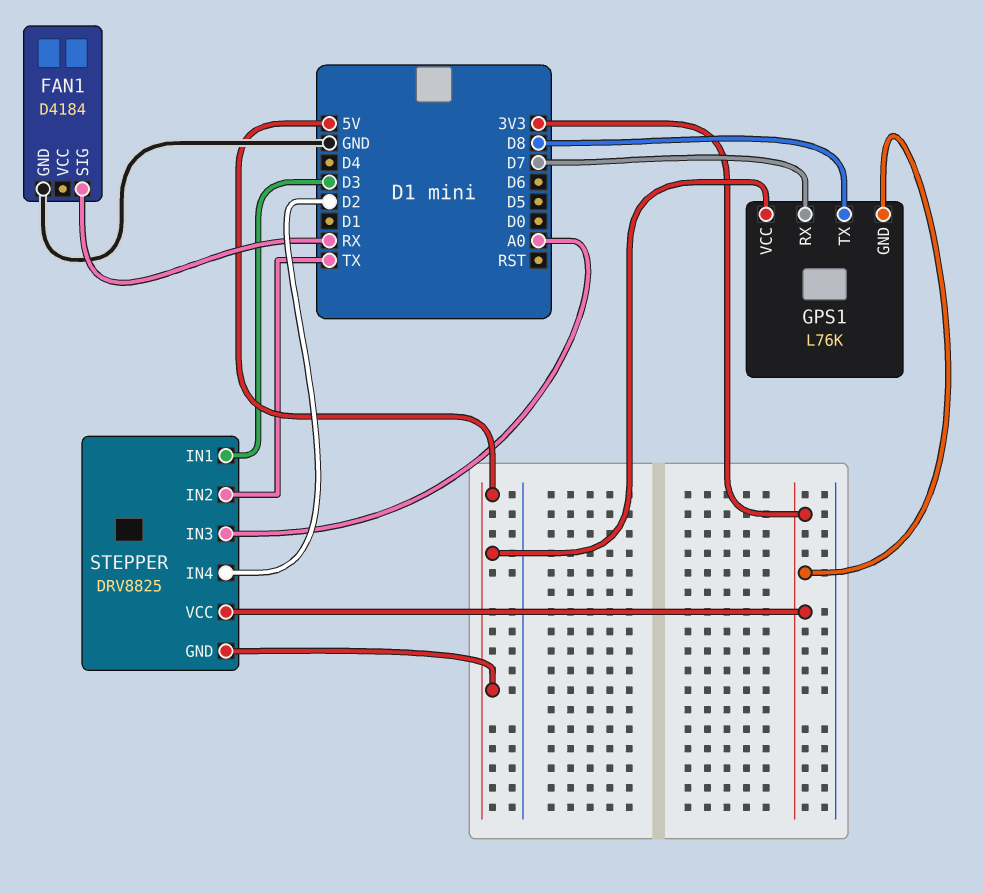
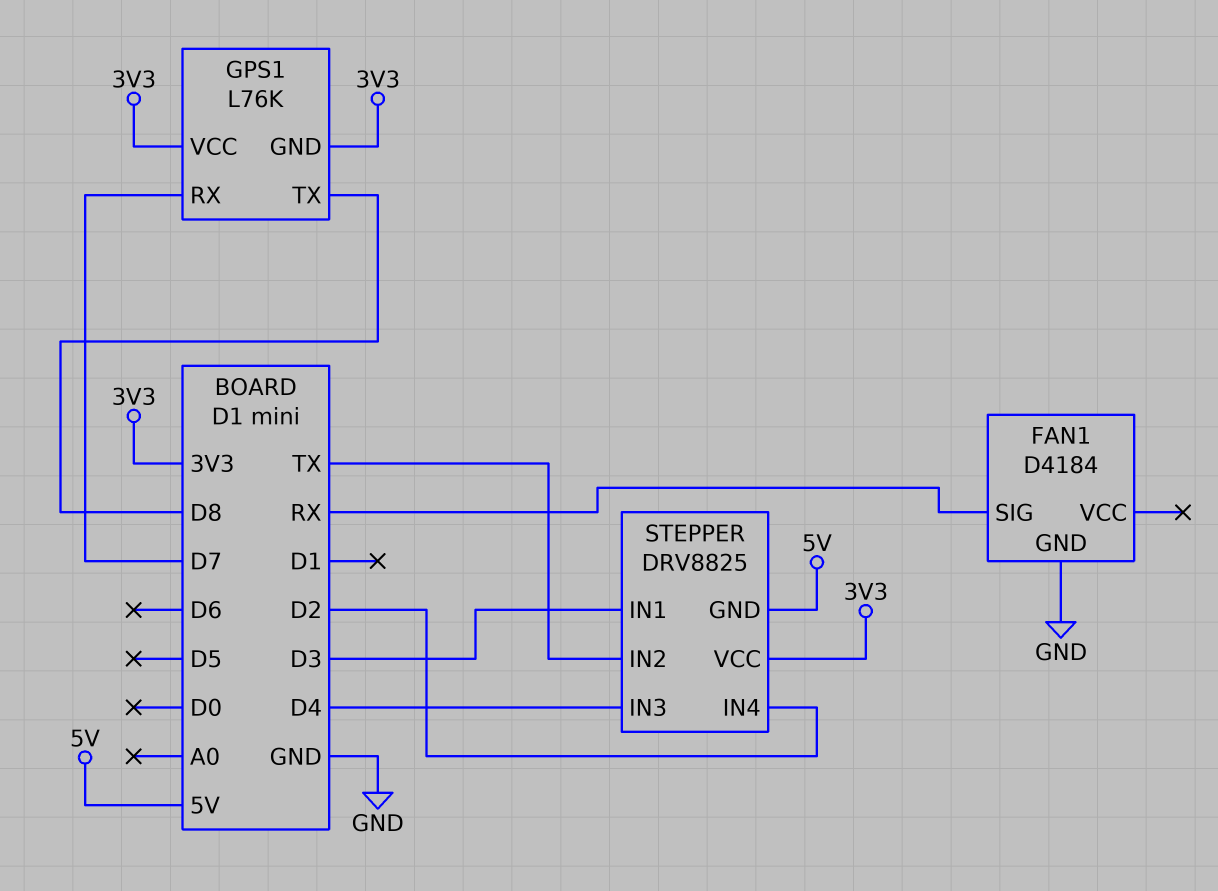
GPS1 pin VCC: 5V -> 3V3
STEPPER pin IN3: A0 -> D4

